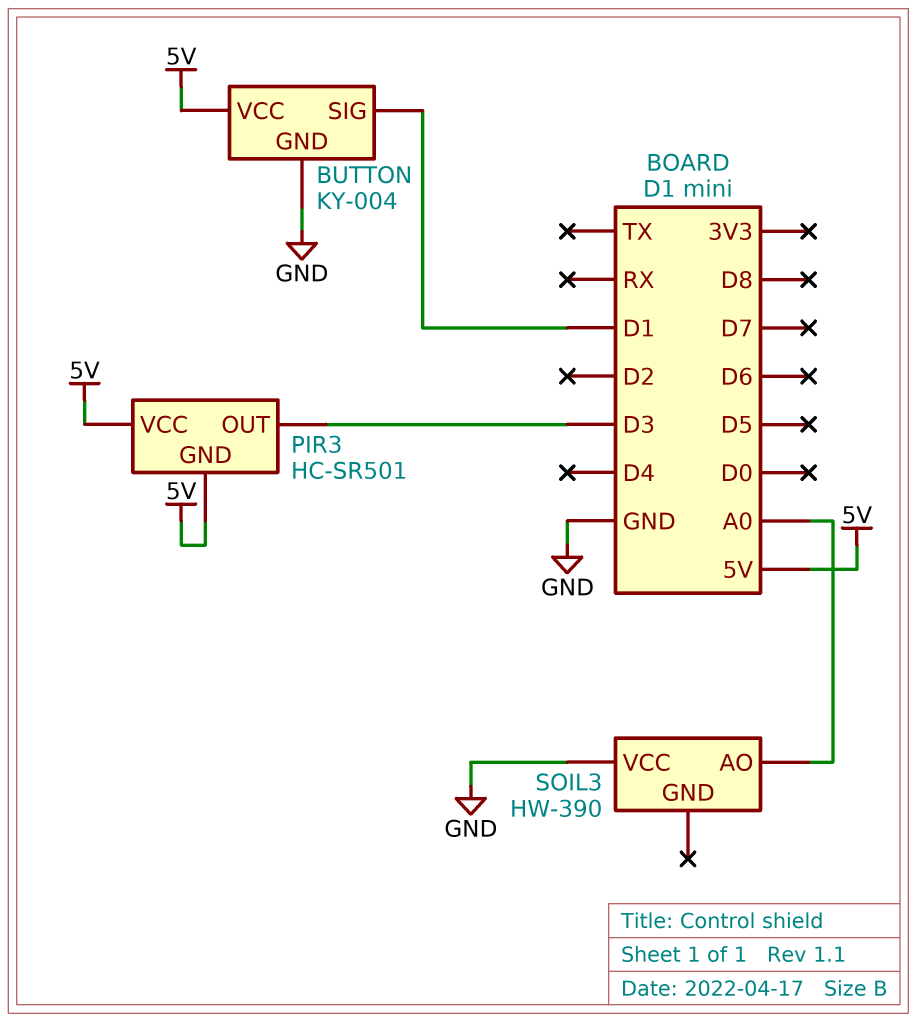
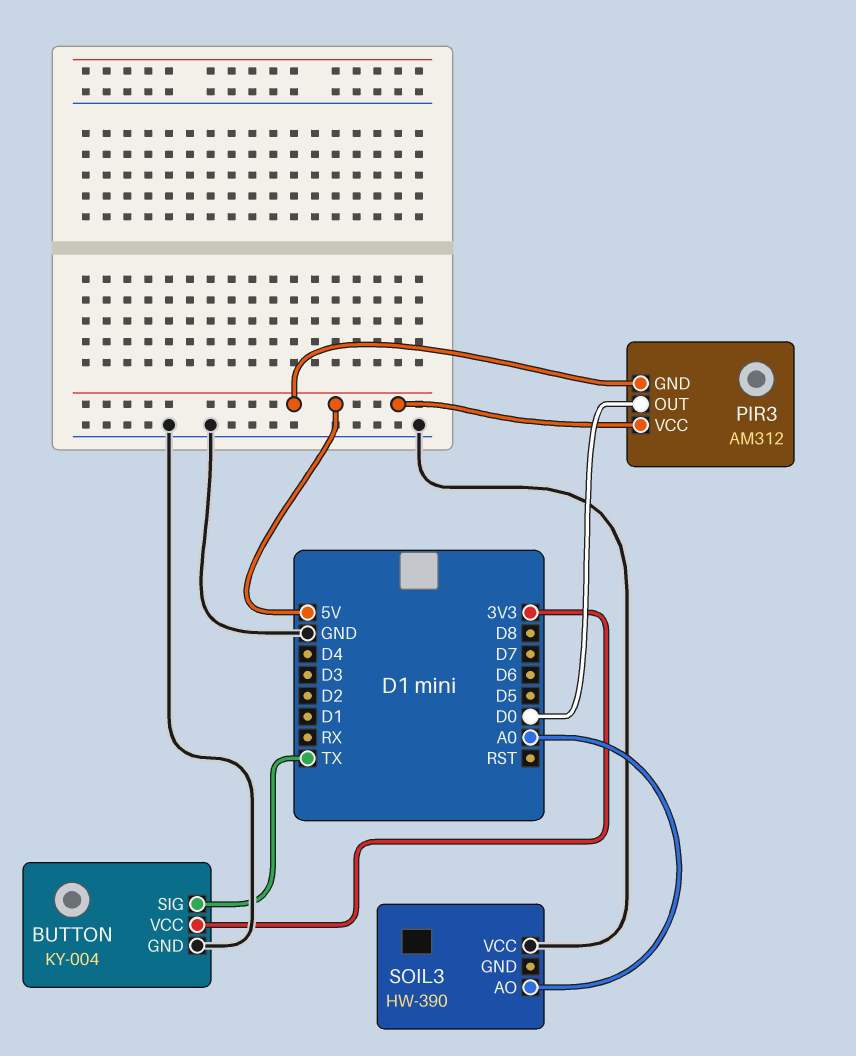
BUTTON pin SIG: D1 -> TX
BUTTON pin VCC: 5V -> 3V3
PIR3: HC-SR501 -> AM312
PIR3 pin OUT: D3 -> D0

